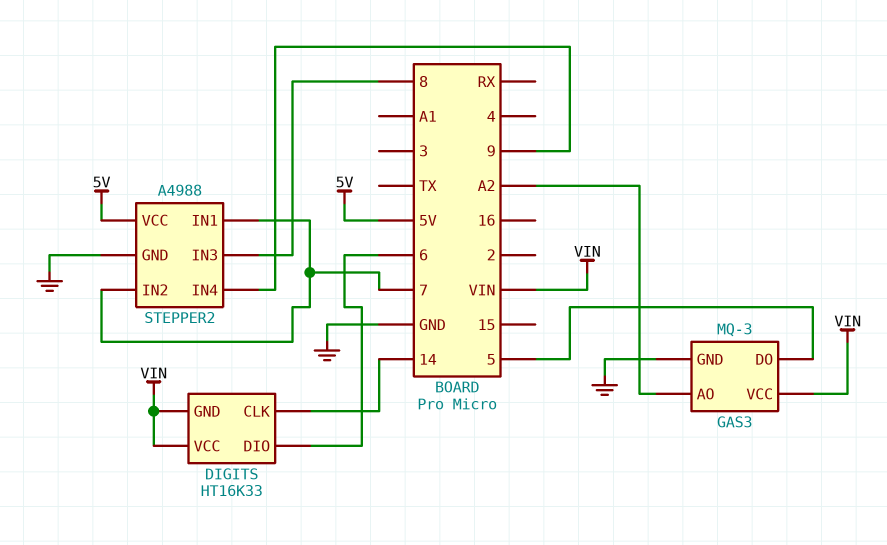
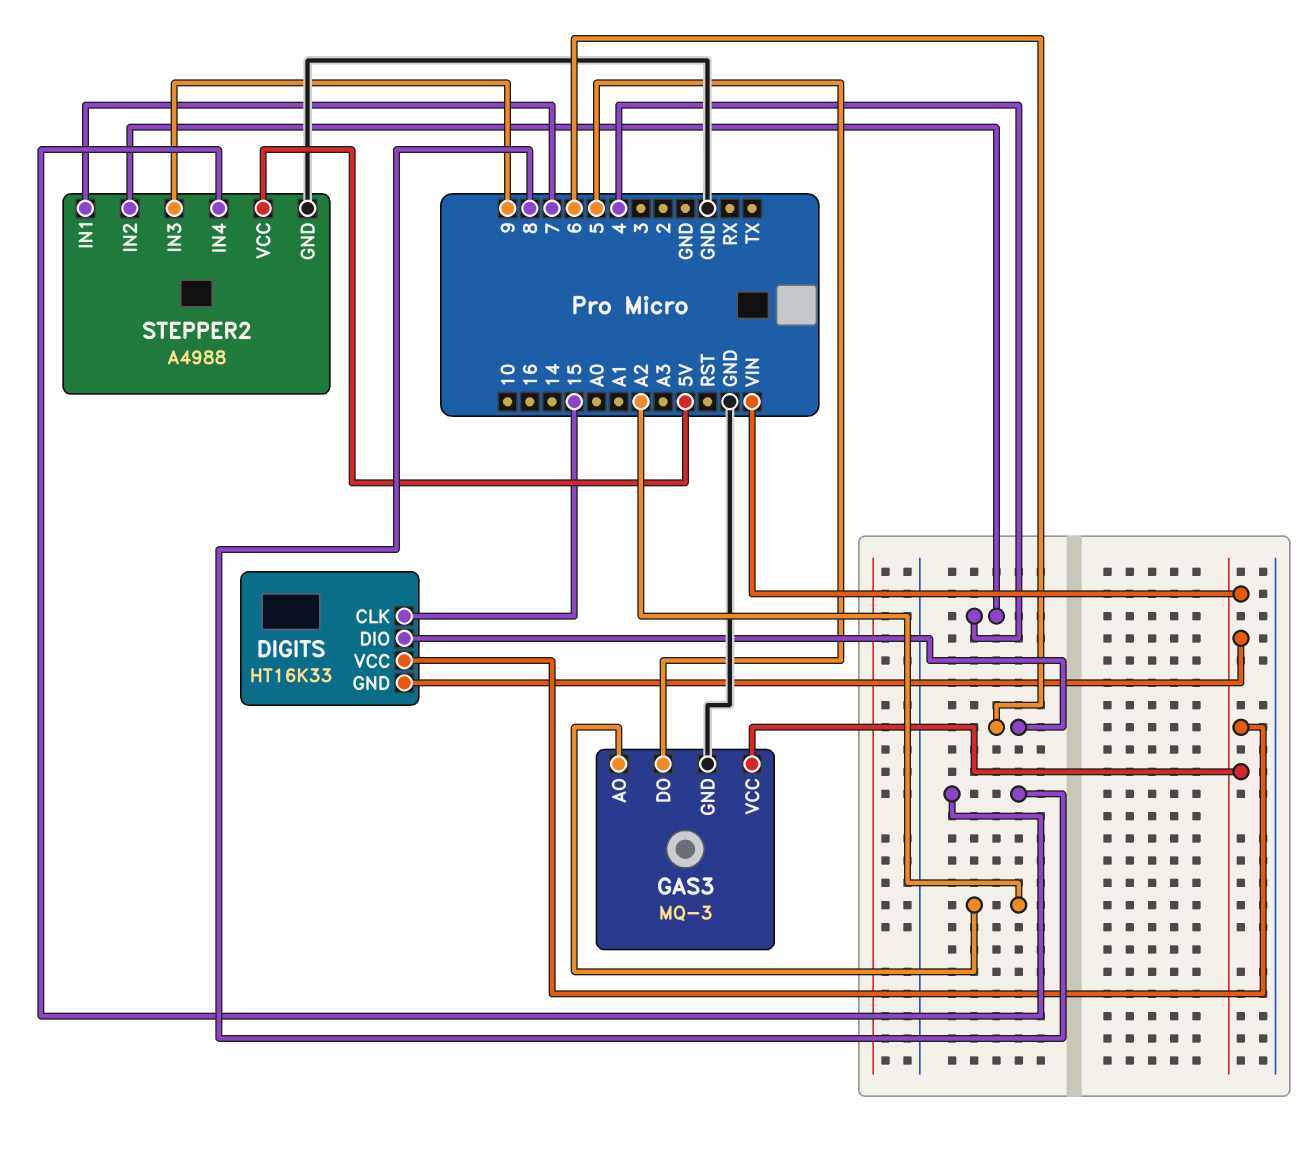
DIGITS pin CLK: 14 -> 15
STEPPER2 pin IN2: 7 -> 4
STEPPER2 pin IN3: 8 -> 9
STEPPER2 pin IN4: 9 -> 8

